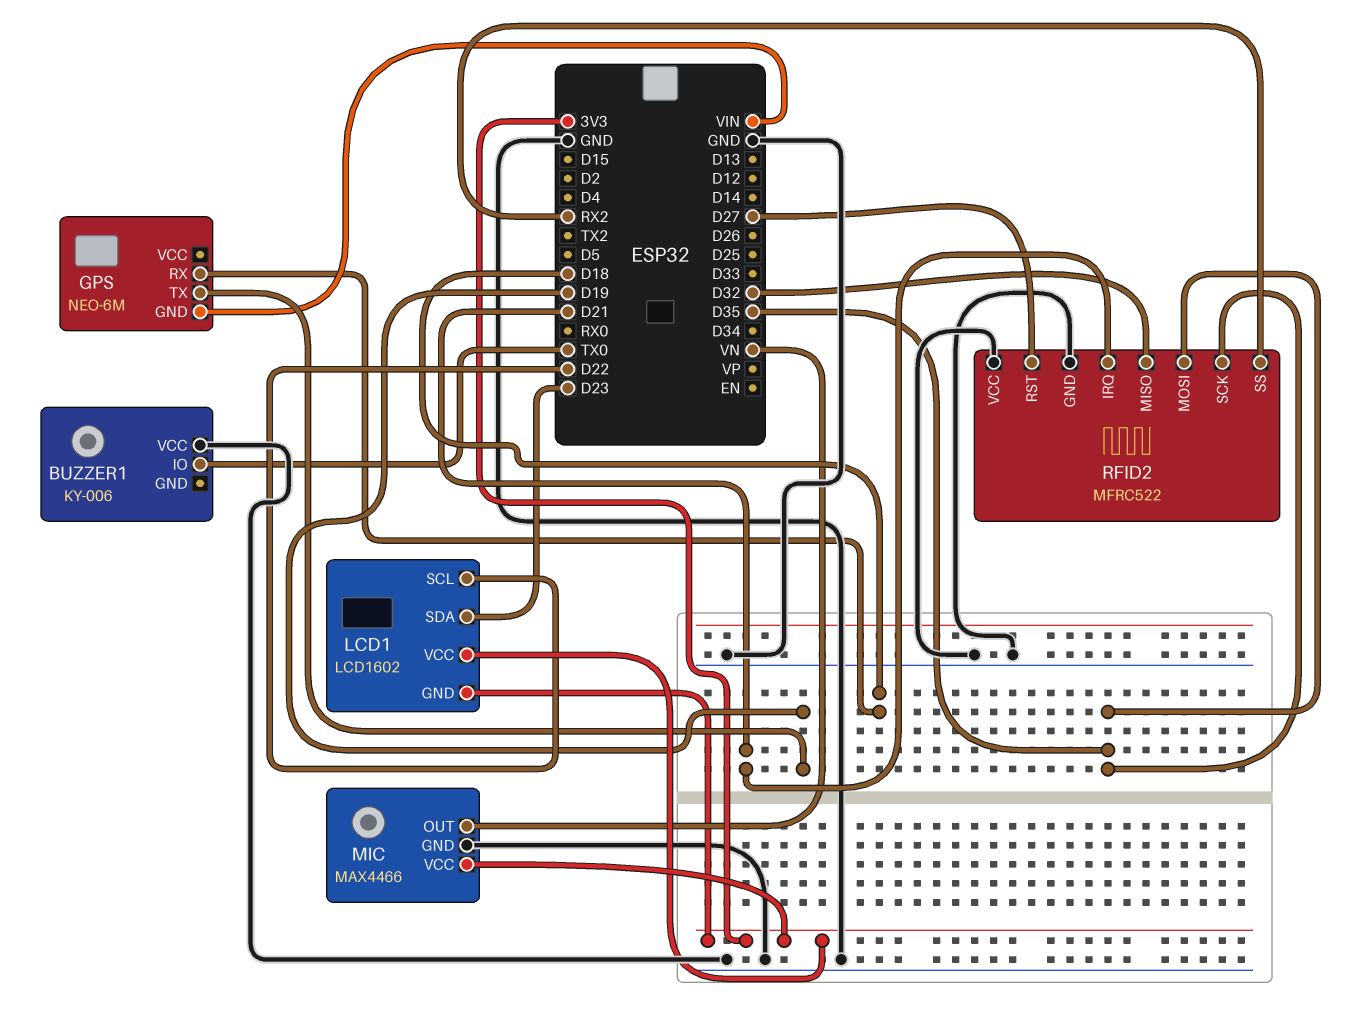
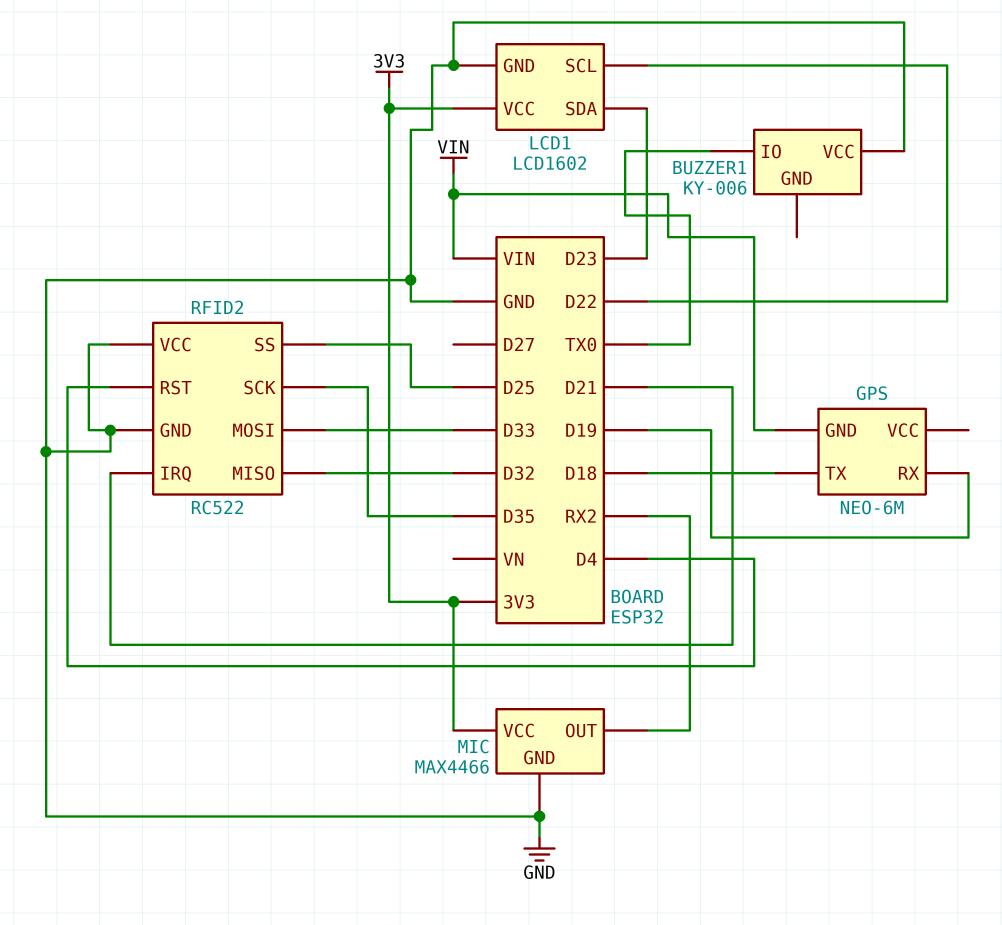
GPS pin RX: D18 -> D19
GPS pin TX: D19 -> D18
LCD1 pin GND: 3V3 -> GND
MIC pin OUT: VN -> RX2
RFID2: MFRC522 -> RC522
RFID2 pin MOSI: D35 -> D33
RFID2 pin RST: D27 -> D4
RFID2 pin SS: RX2 -> D25

